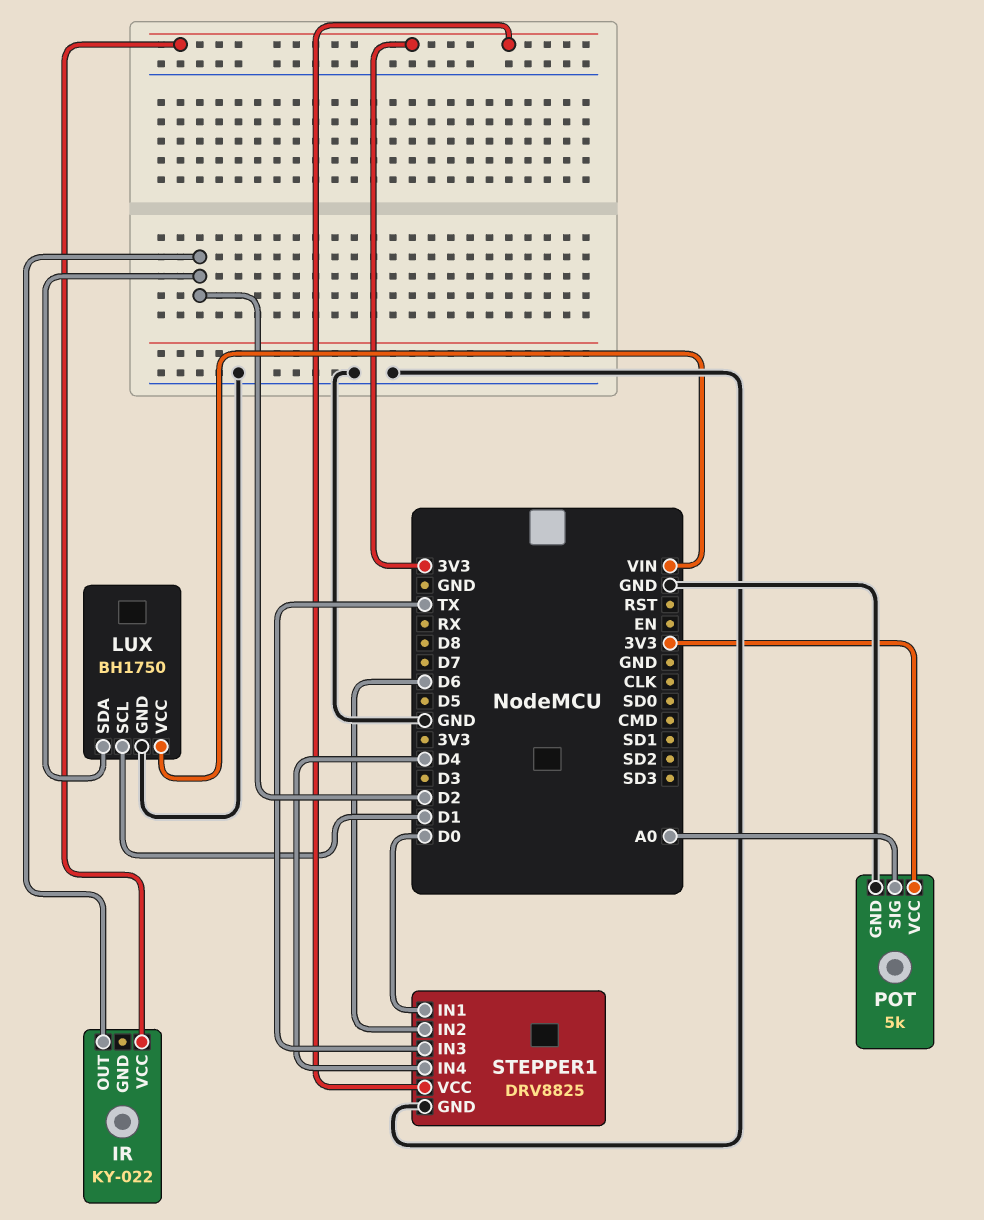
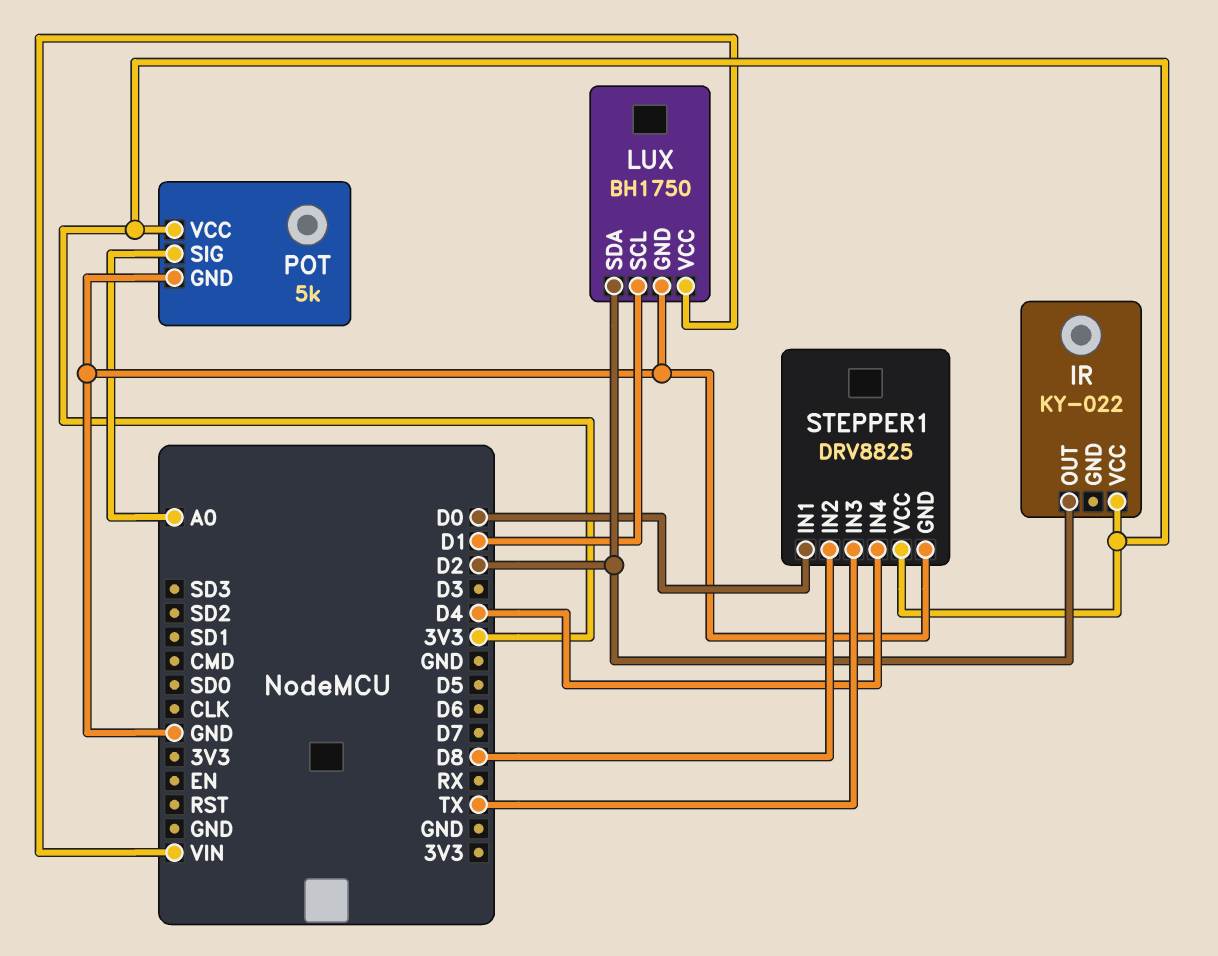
STEPPER1 pin IN2: D6 -> D8

